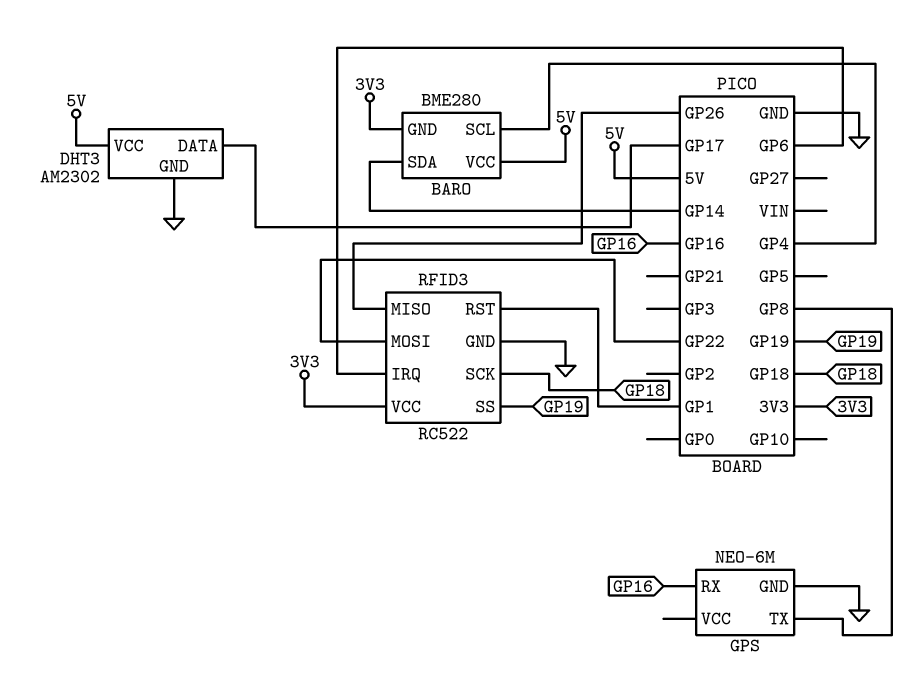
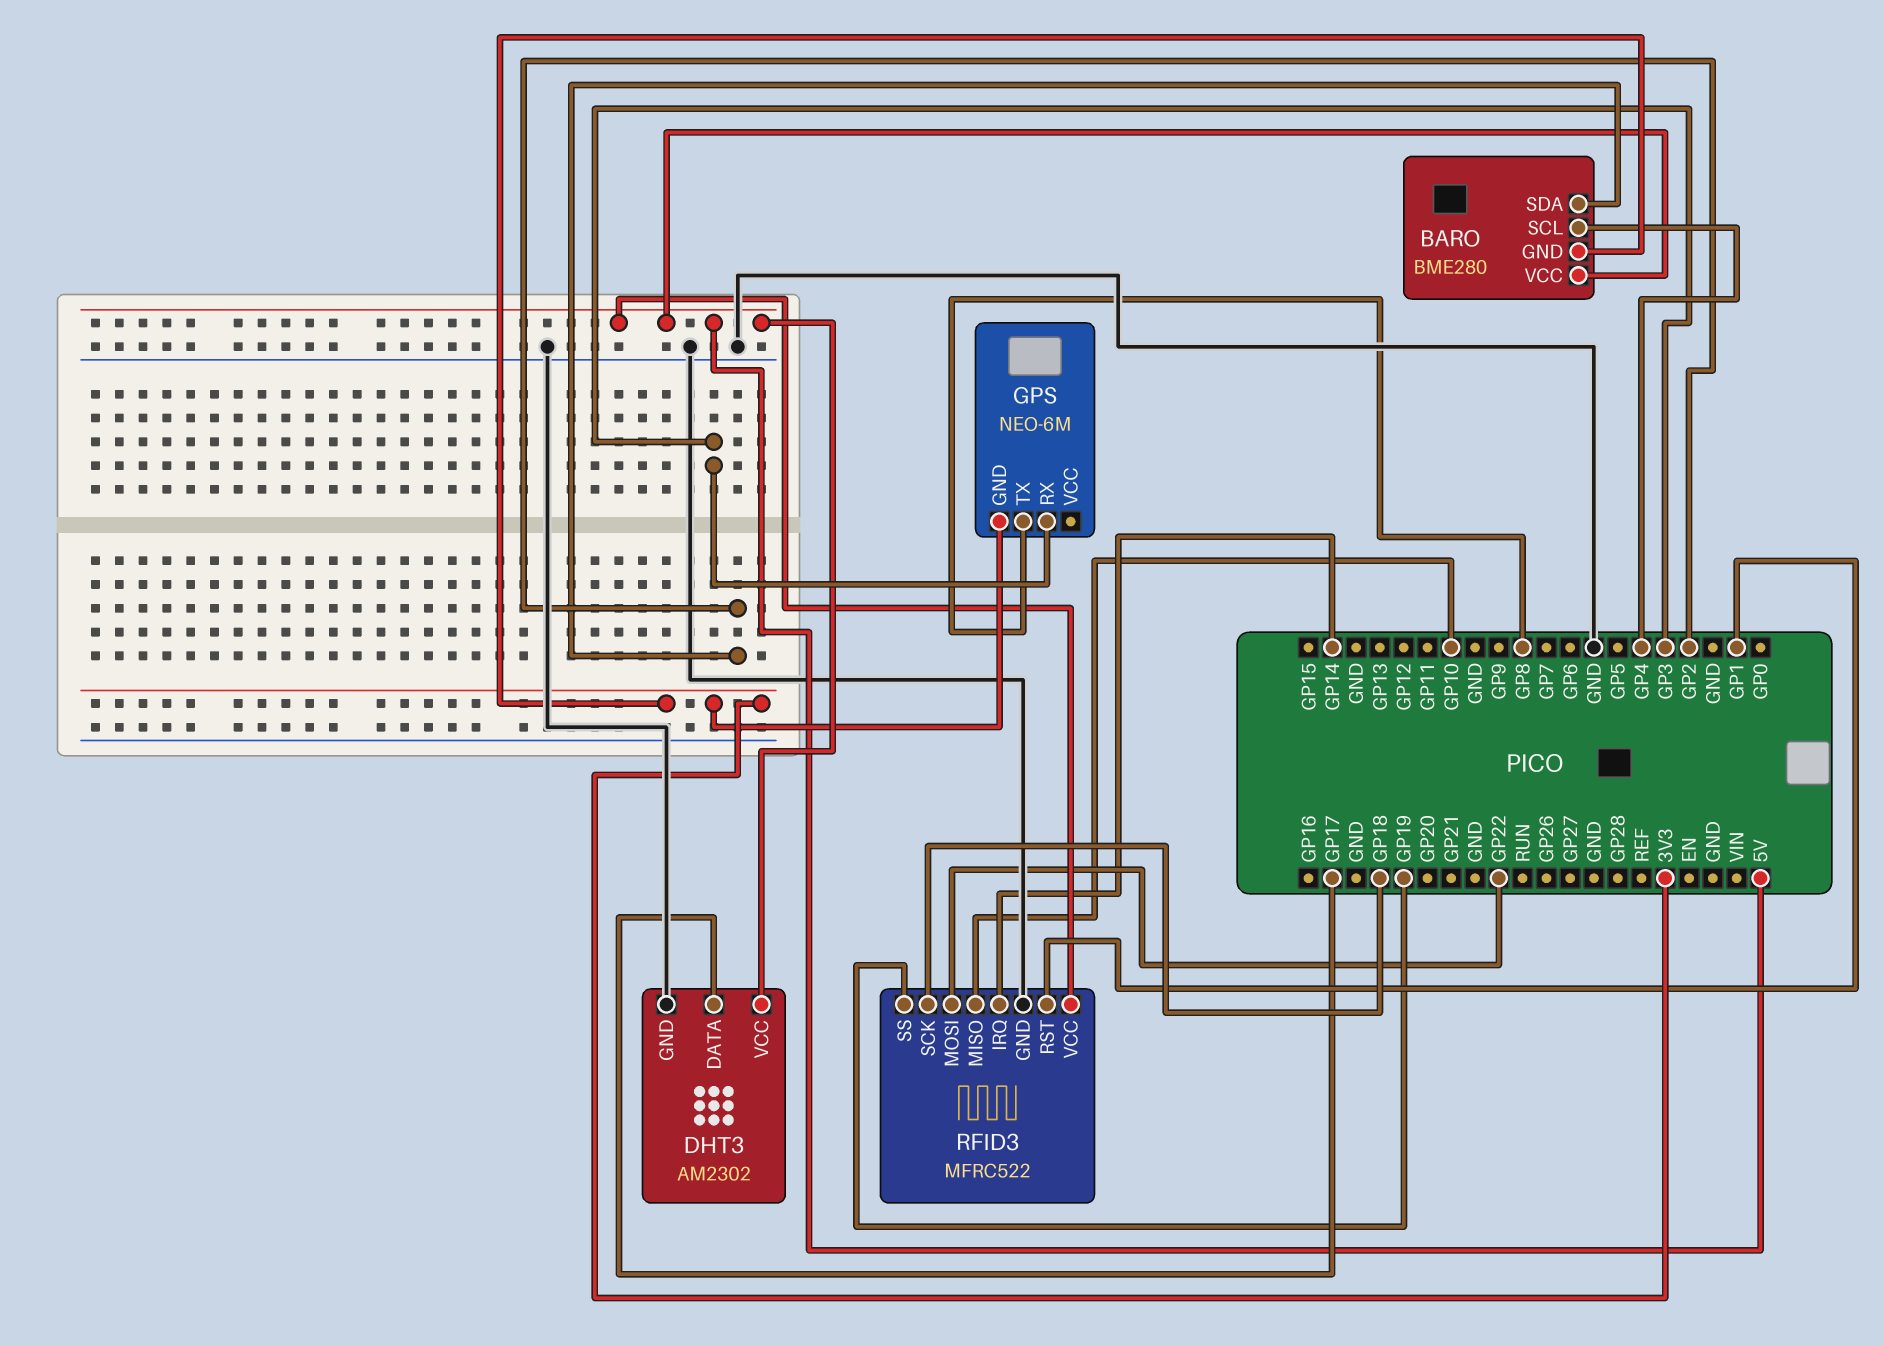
BARO pin SDA: GP14 -> GP2
GPS pin GND: GND -> 3V3
GPS pin RX: GP16 -> GP3
RFID3: RC522 -> MFRC522
RFID3 pin IRQ: GP6 -> GP14
RFID3 pin MISO: GP26 -> GP10
RFID3 pin VCC: 3V3 -> 5V

